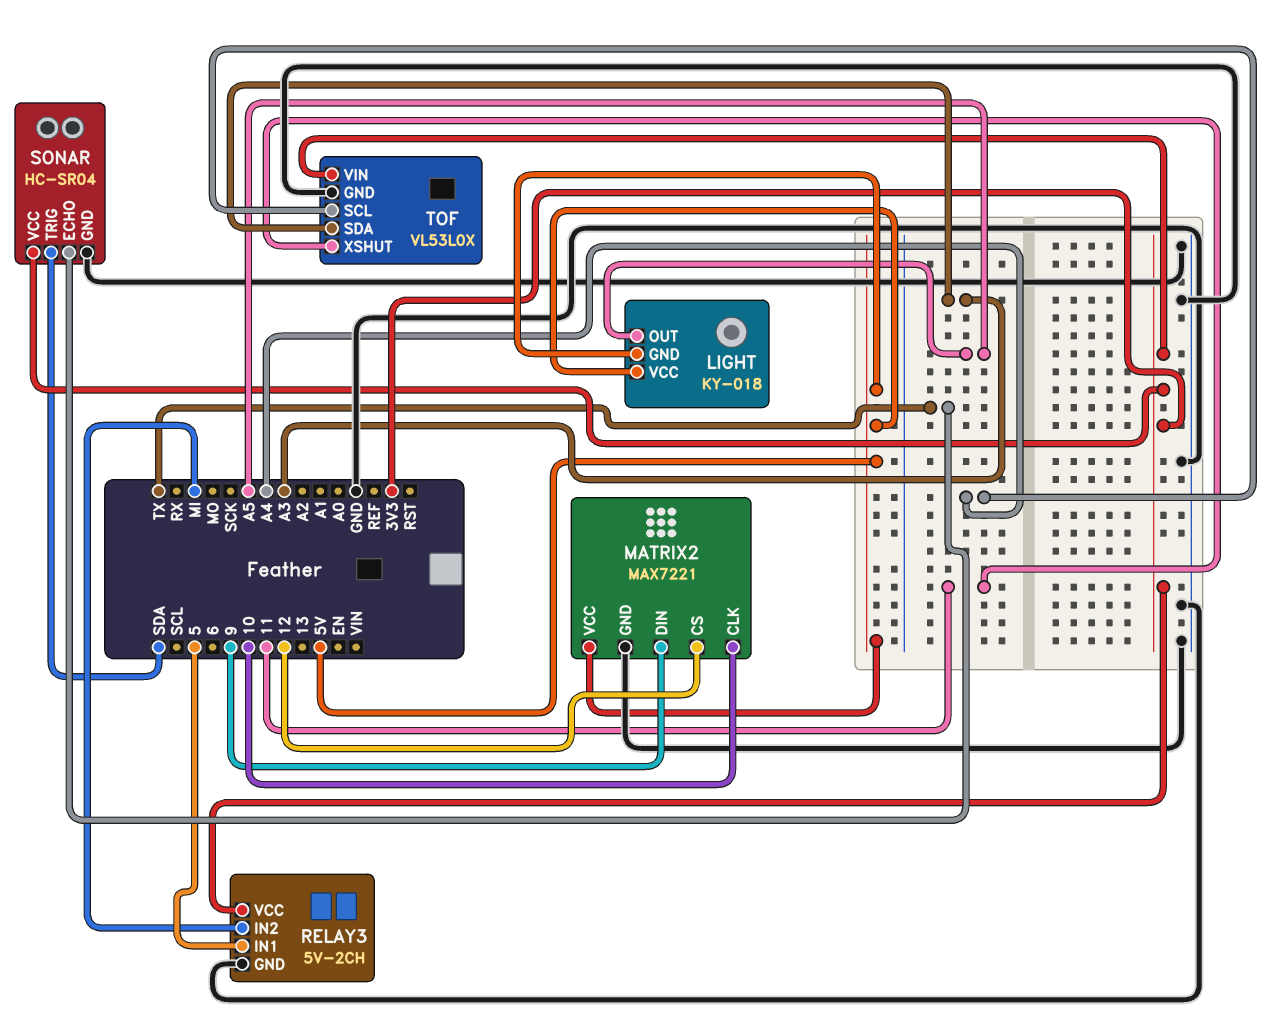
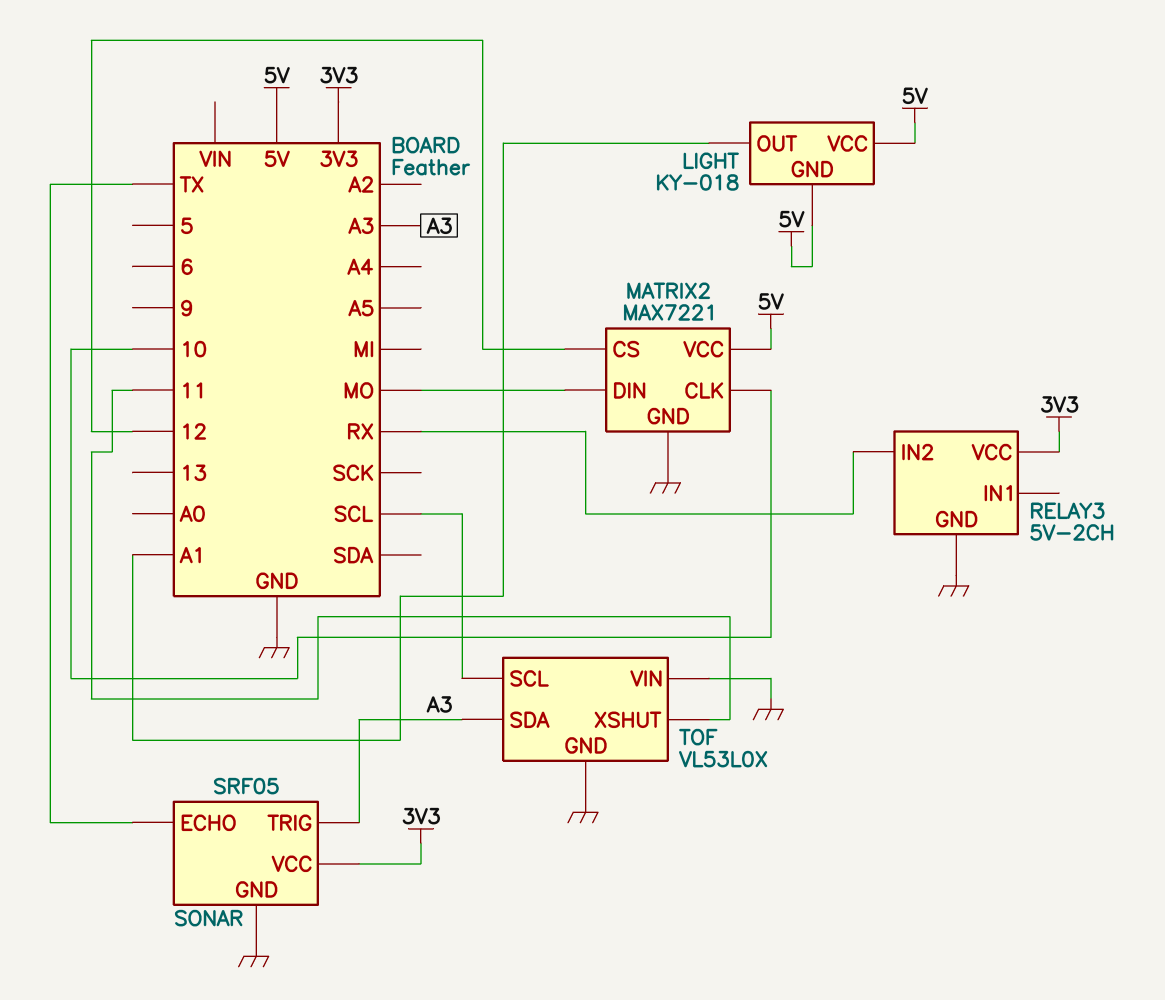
LIGHT pin OUT: A5 -> A1
MATRIX2 pin DIN: 9 -> MO
RELAY3 pin IN1: 5 -> none
RELAY3 pin IN2: MI -> RX
SONAR: HC-SR04 -> SRF05
SONAR pin TRIG: SDA -> A3
TOF pin SCL: A4 -> SCL
TOF pin VIN: 3V3 -> GND

